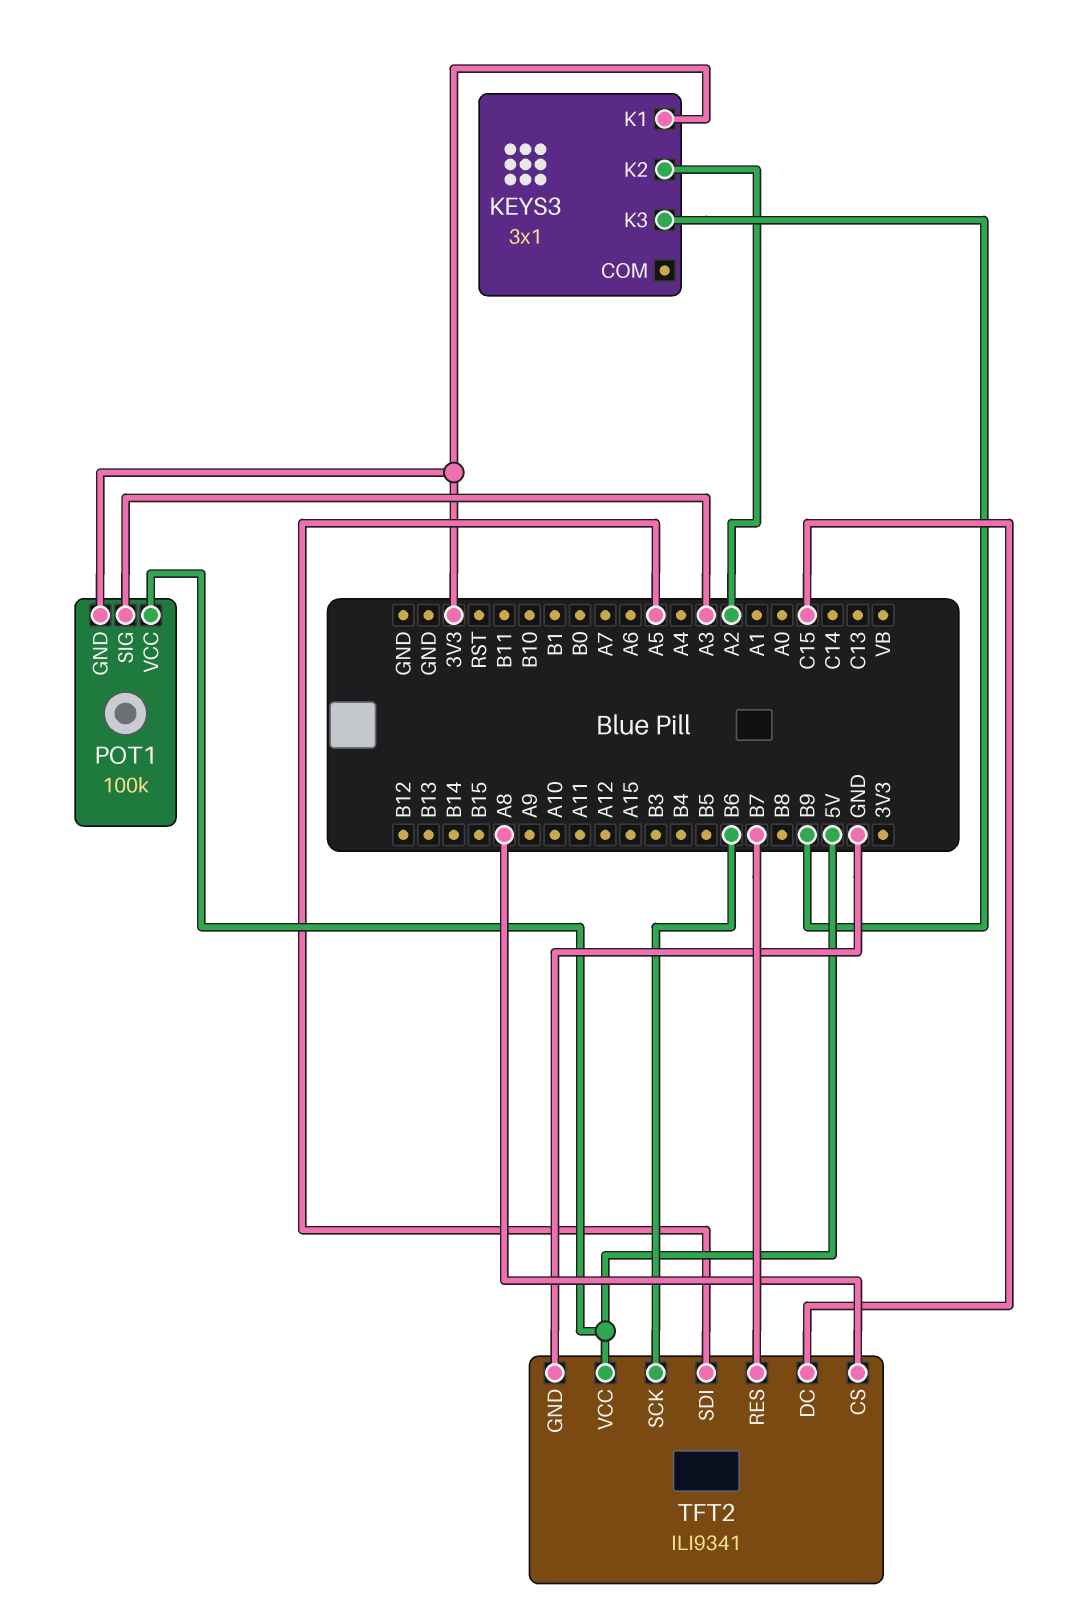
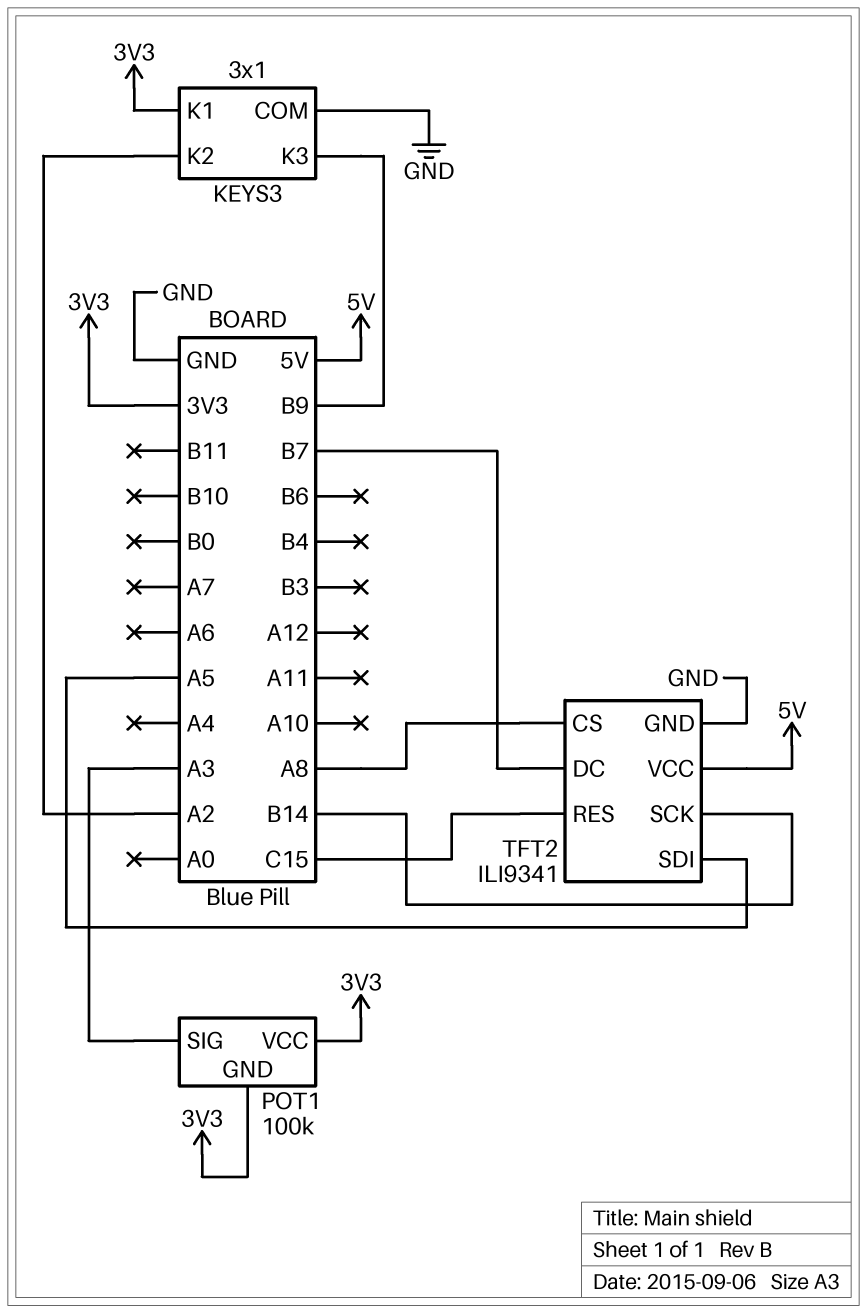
KEYS3 pin COM: none -> GND
POT1 pin VCC: 5V -> 3V3
TFT2 pin DC: C15 -> B7
TFT2 pin RES: B7 -> C15
TFT2 pin SCK: B6 -> B14

